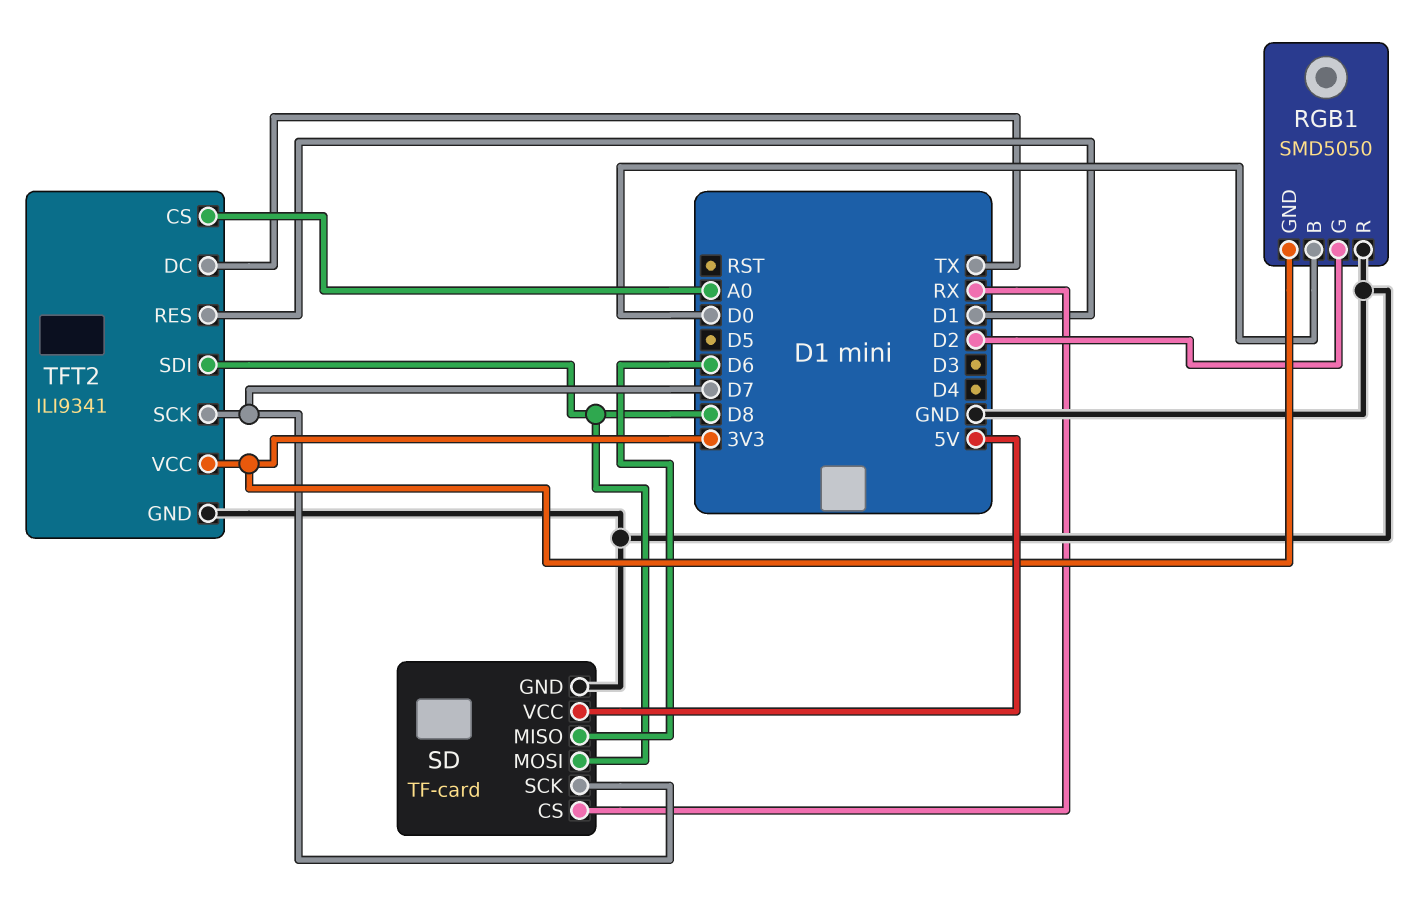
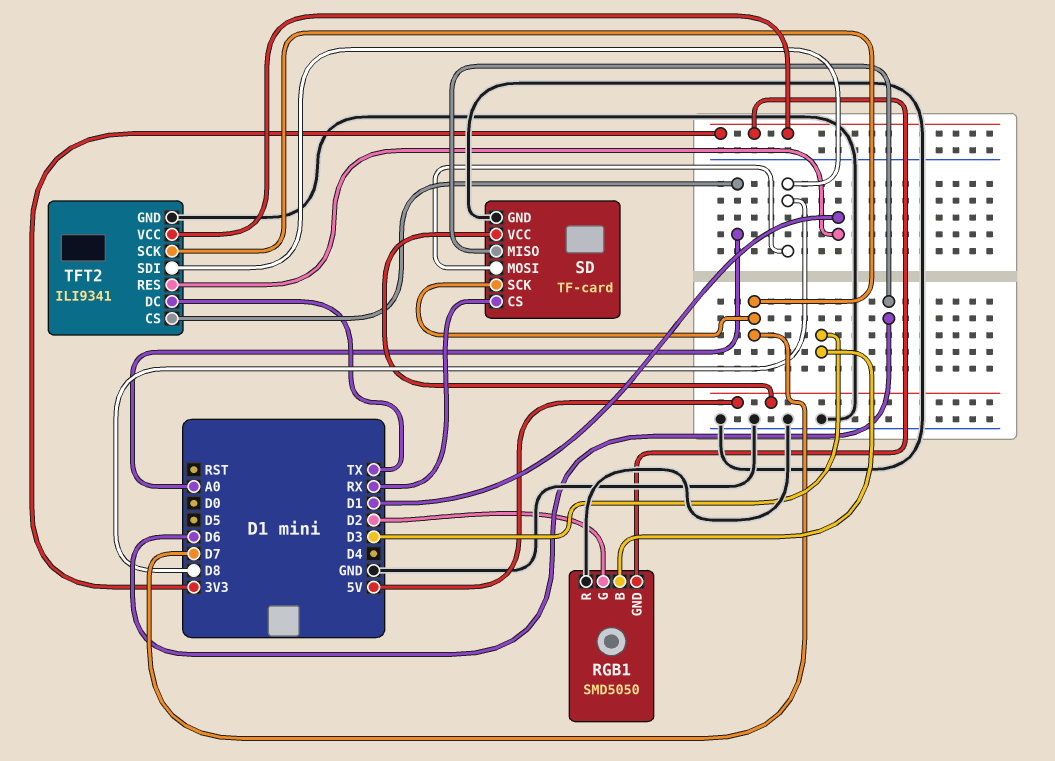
RGB1 pin B: D0 -> D3

